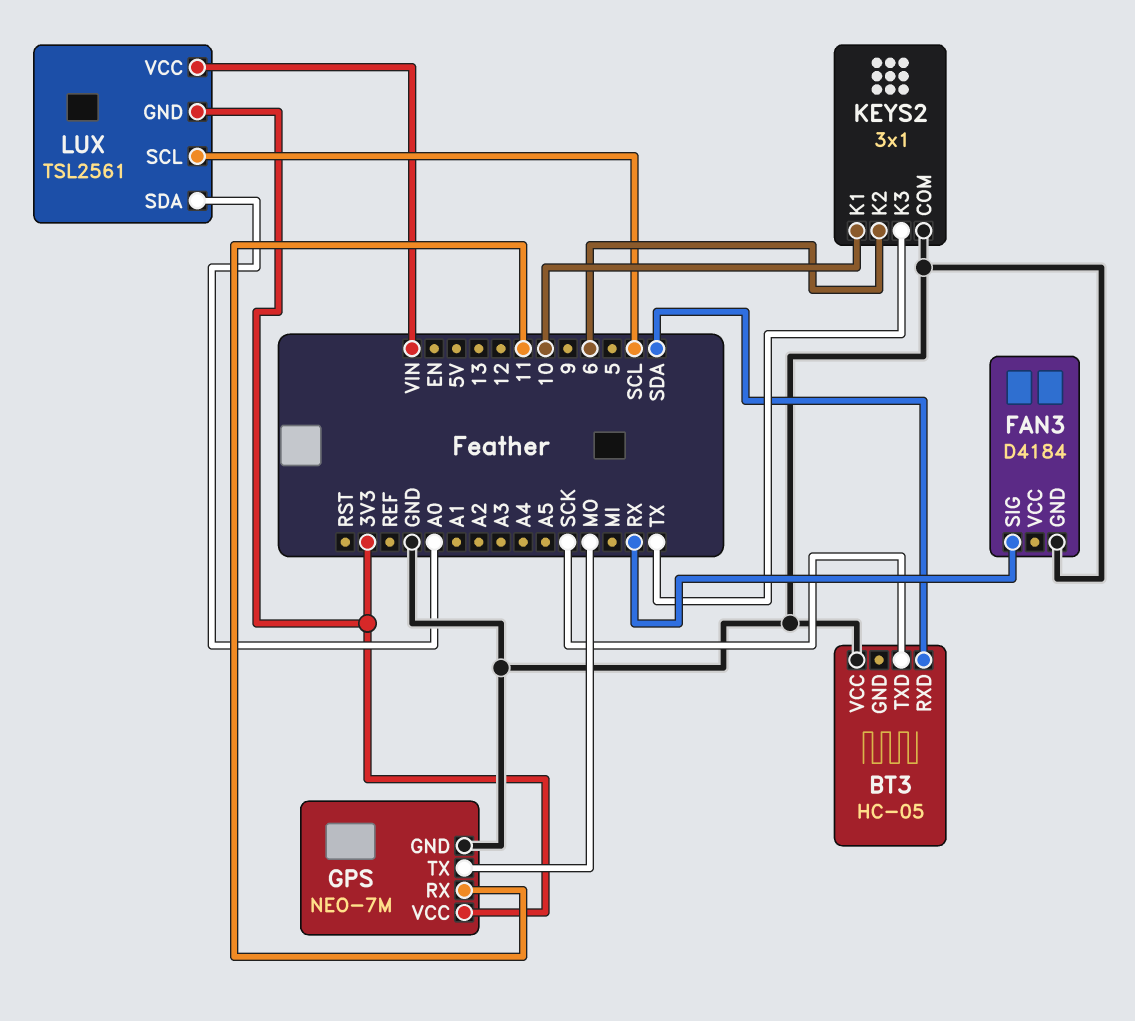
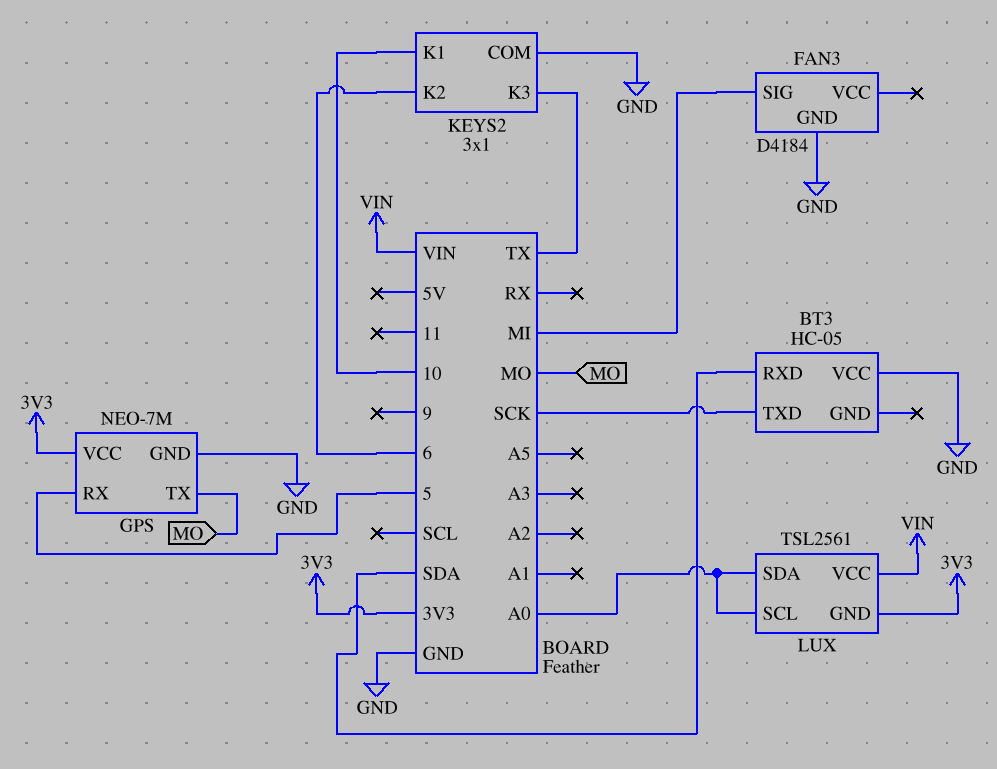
FAN3 pin SIG: RX -> MI
GPS pin RX: 11 -> 5
LUX pin SCL: SCL -> A0

